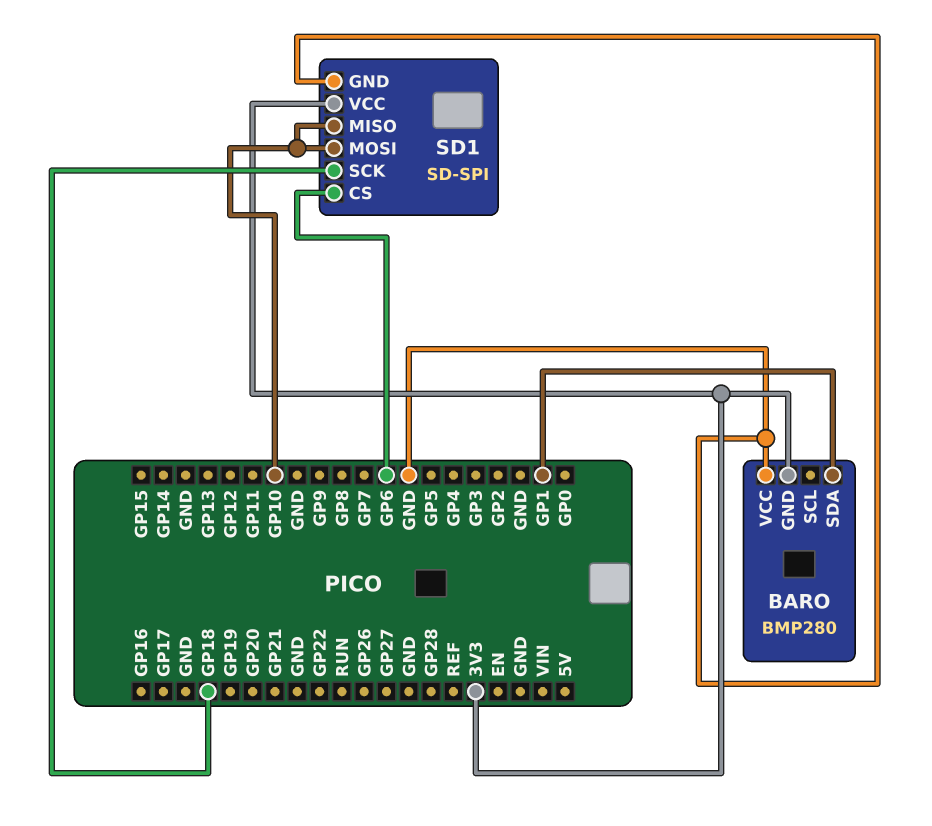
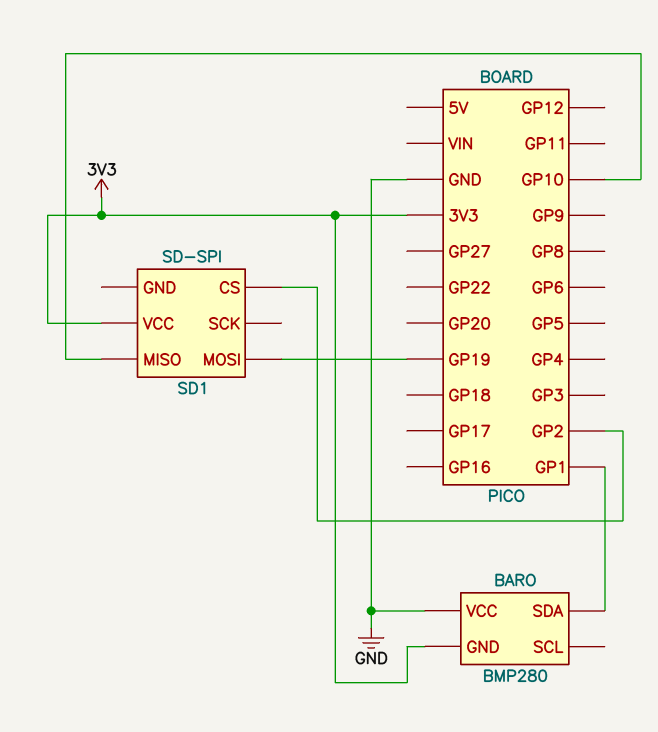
SD1 pin CS: GP6 -> GP2
SD1 pin GND: GND -> none
SD1 pin MOSI: GP10 -> GP19
SD1 pin SCK: GP18 -> none

